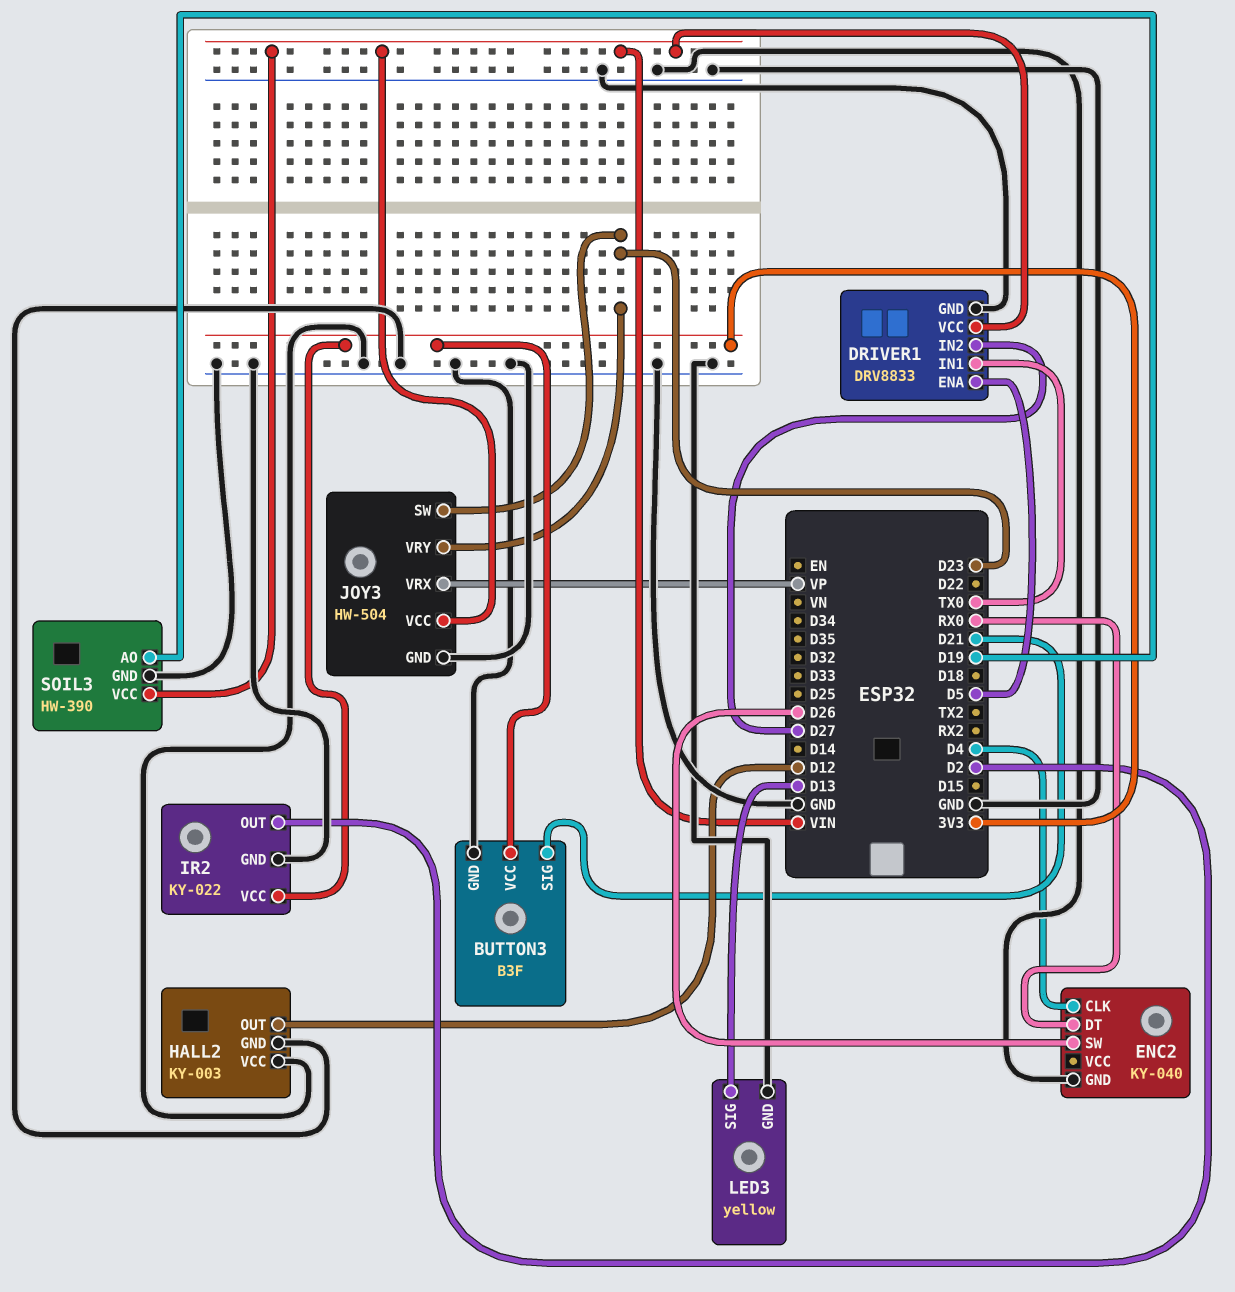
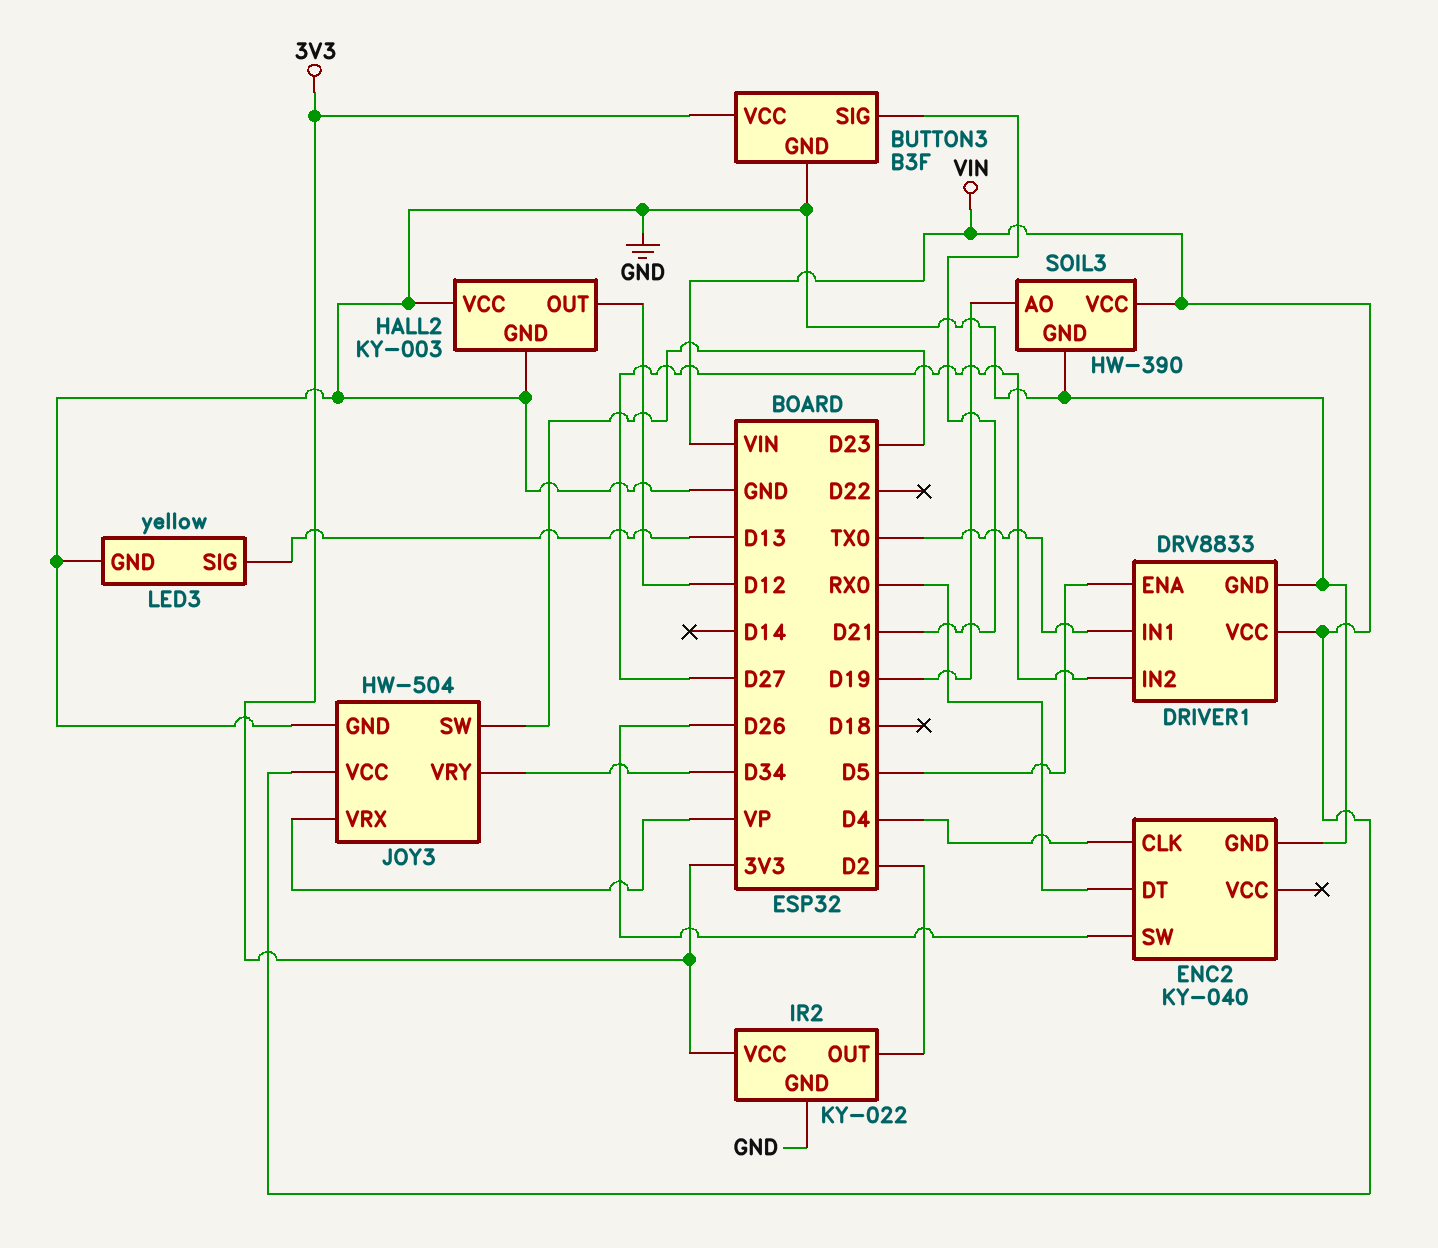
JOY3 pin VRY: D23 -> D34

